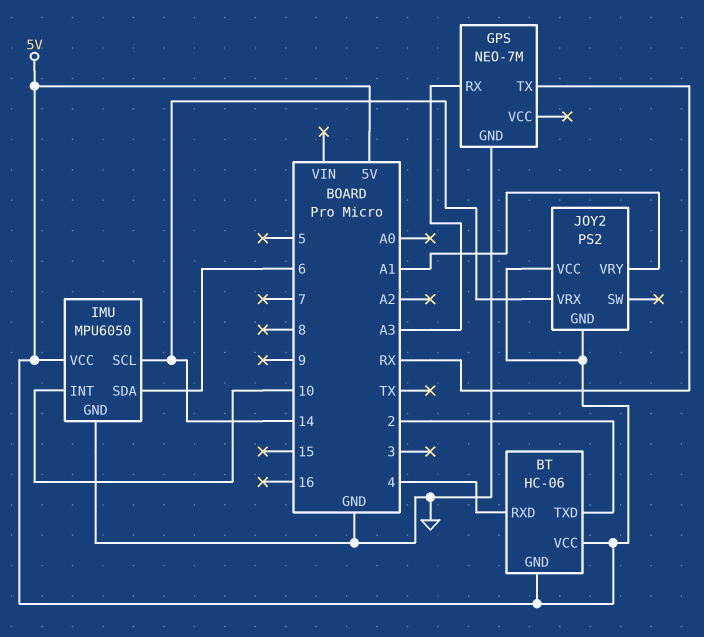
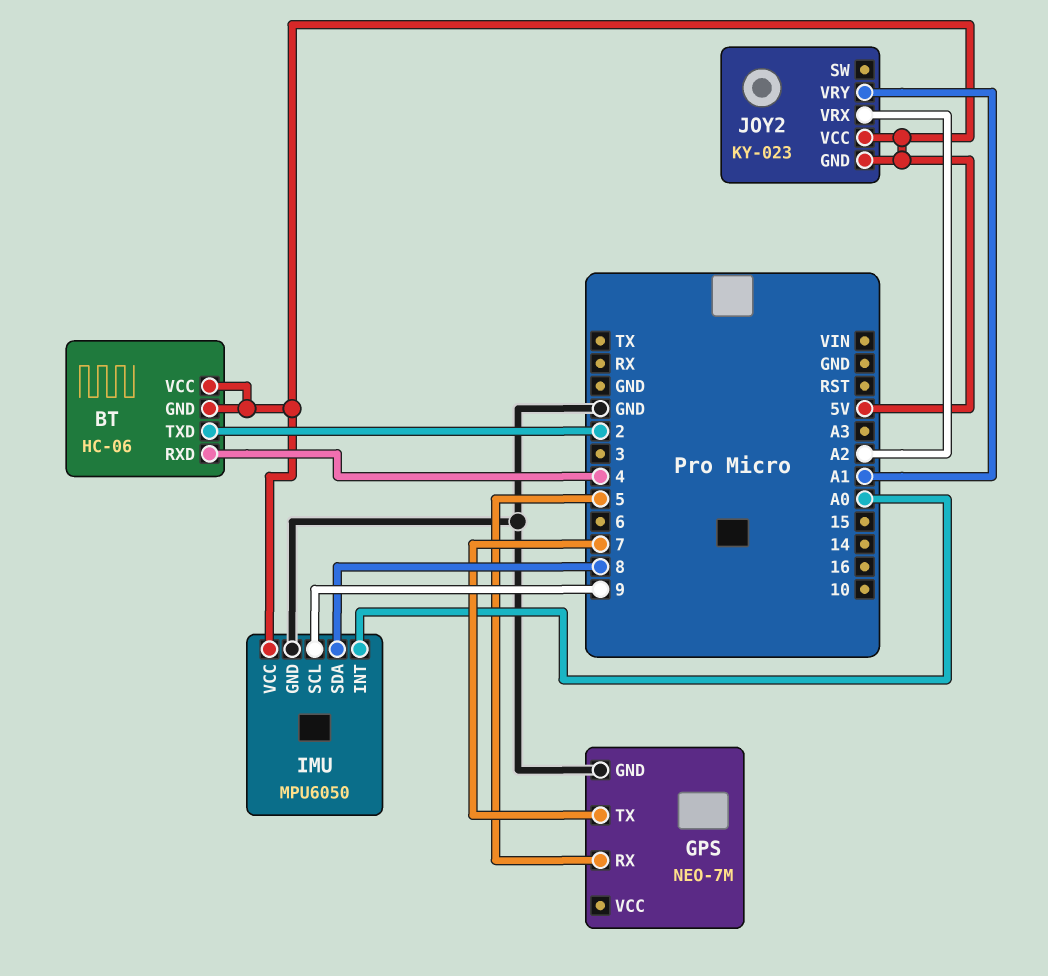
GPS pin RX: A3 -> 5
GPS pin TX: RX -> 7
IMU pin INT: 10 -> A0
IMU pin SCL: 14 -> 9
IMU pin SDA: 6 -> 8
JOY2: PS2 -> KY-023
JOY2 pin VRX: 14 -> A2

